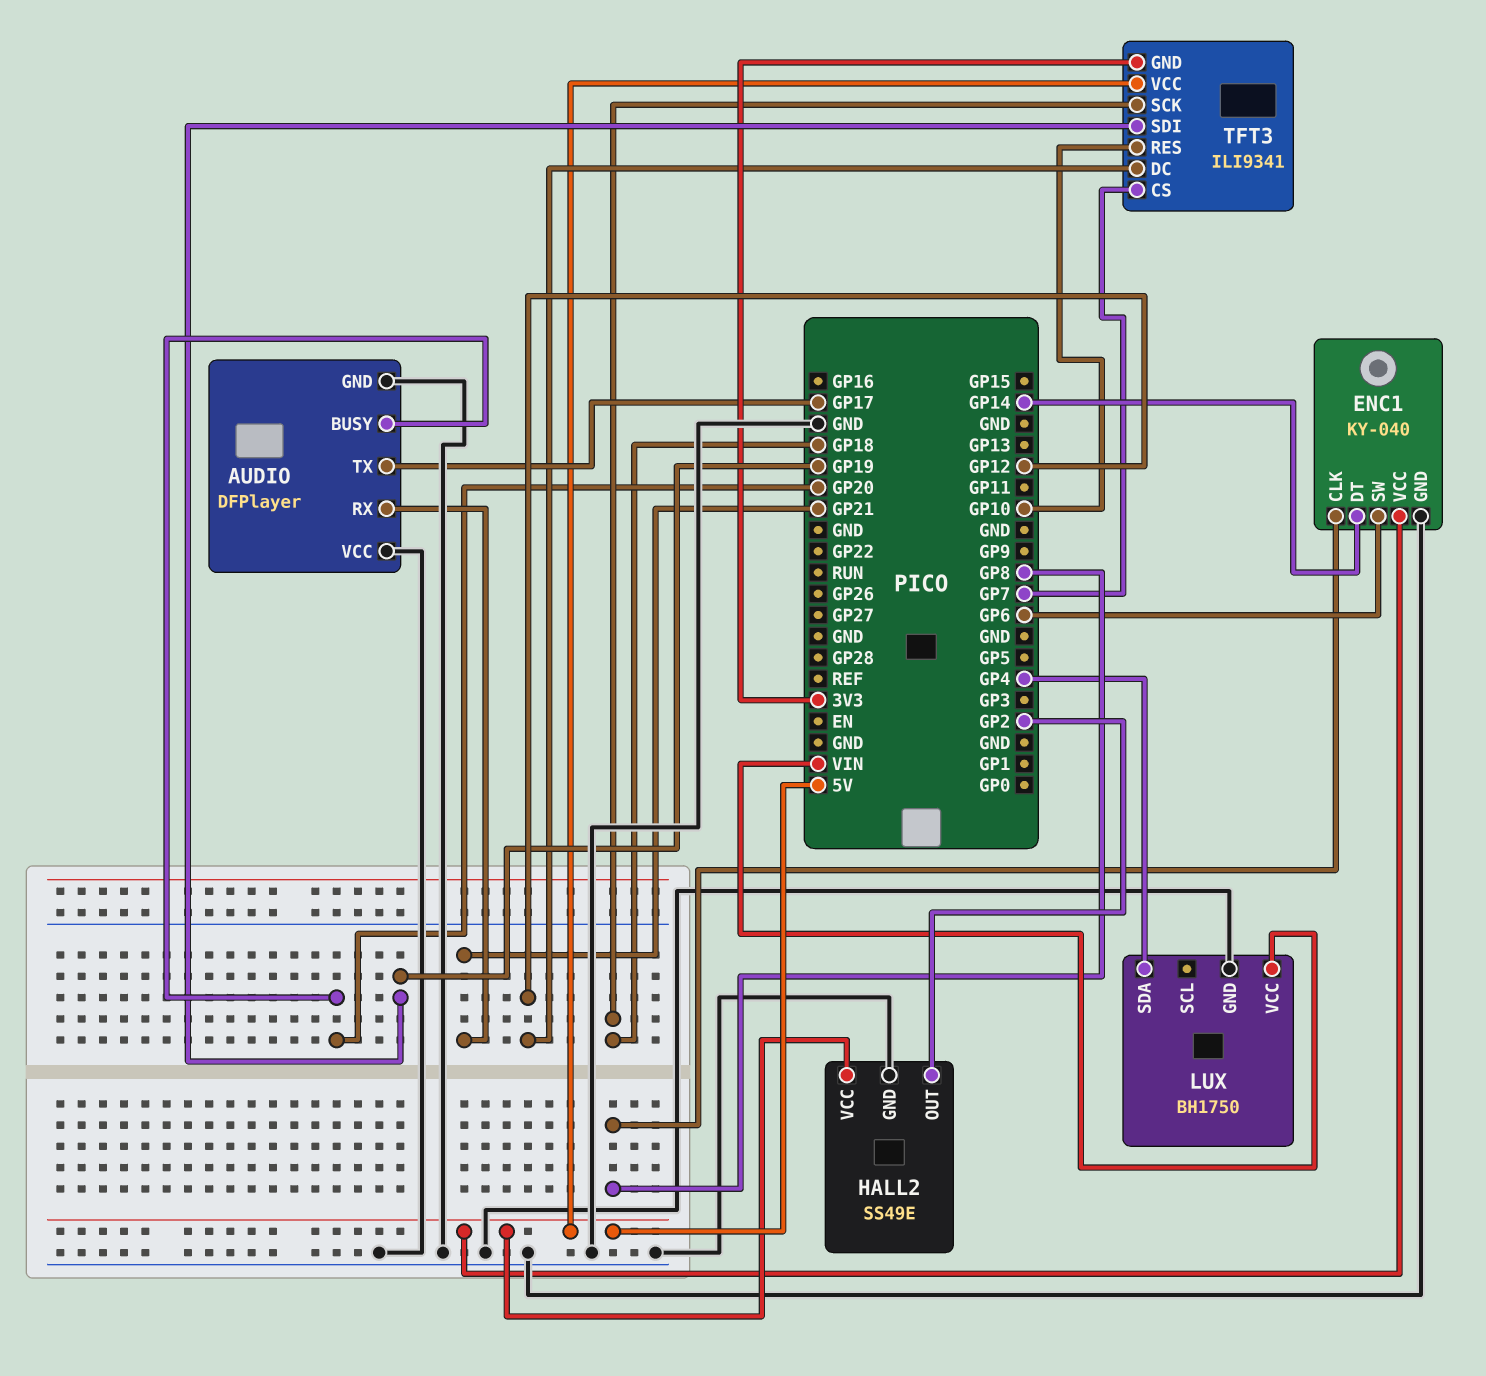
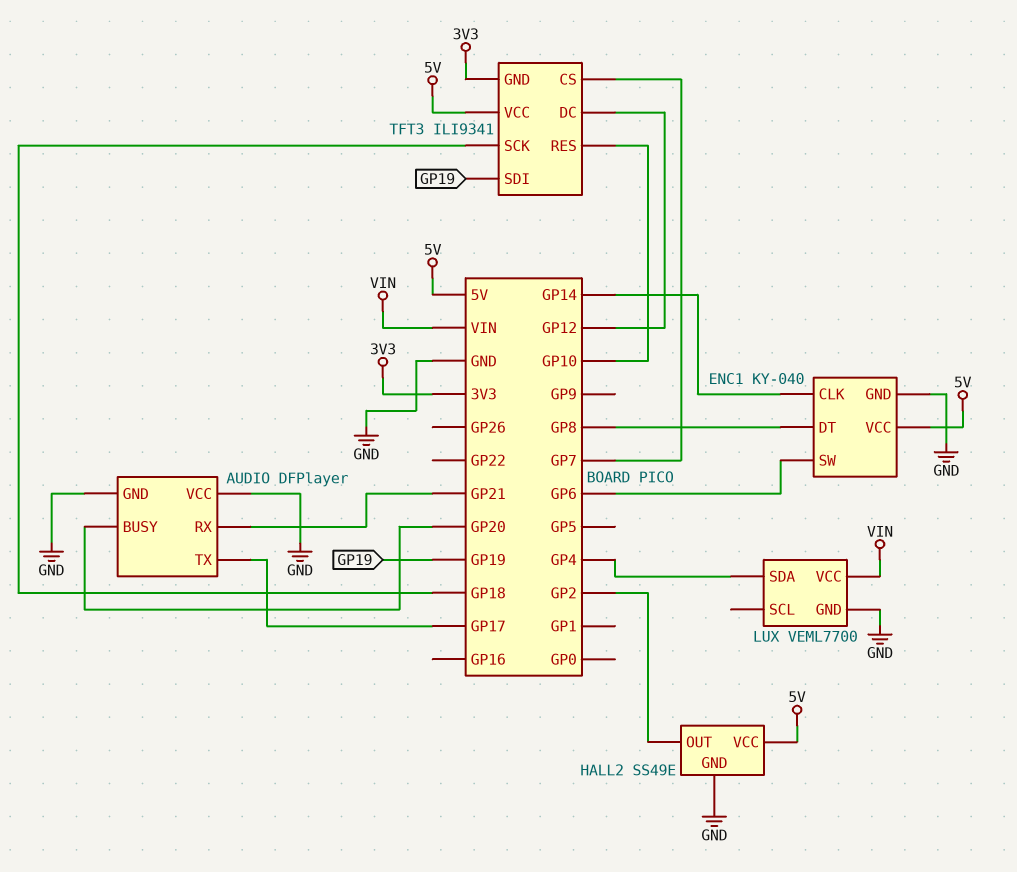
ENC1 pin CLK: GP8 -> GP14
ENC1 pin DT: GP14 -> GP8
LUX: BH1750 -> VEML7700

